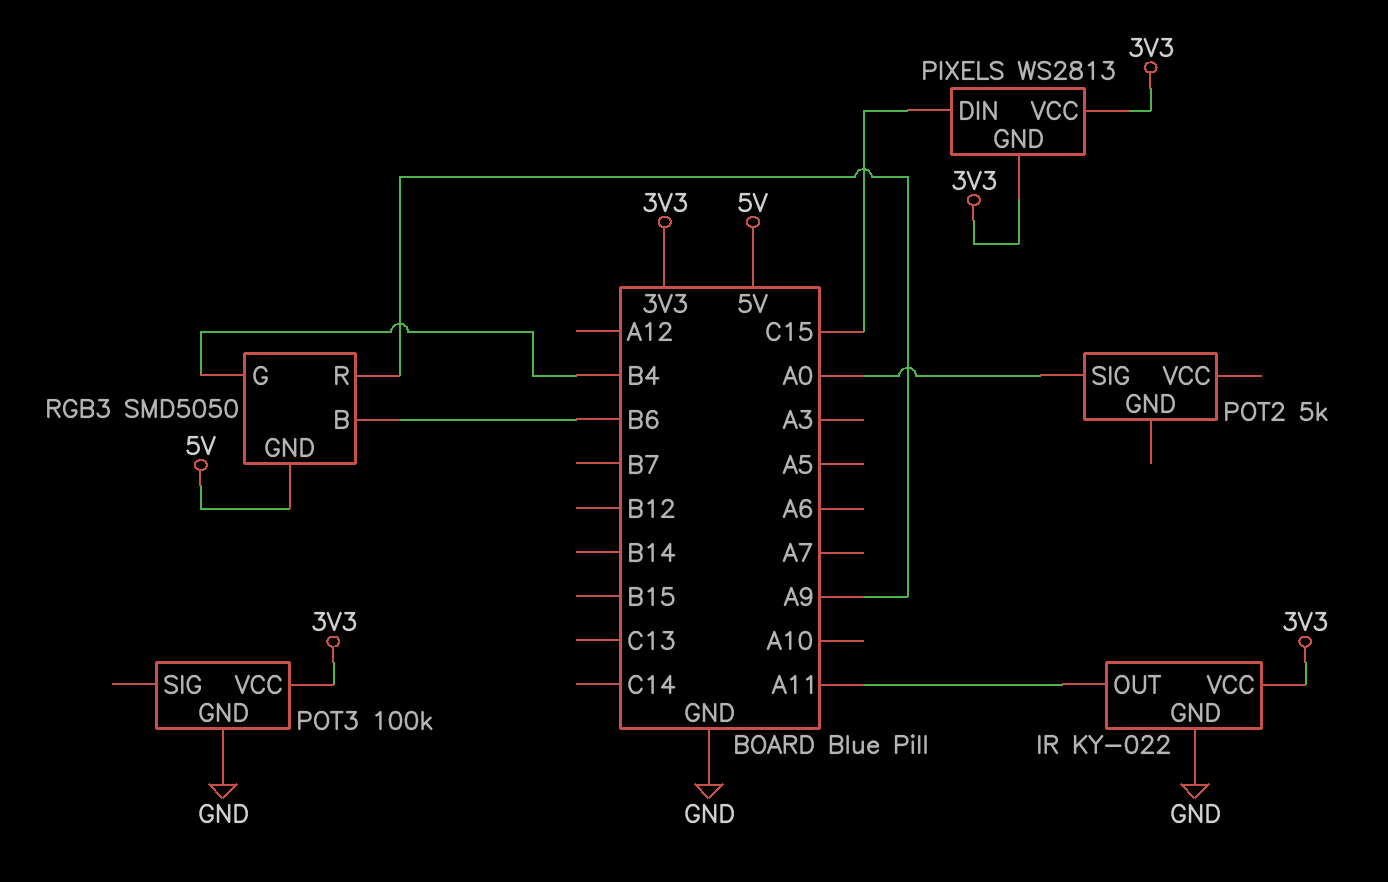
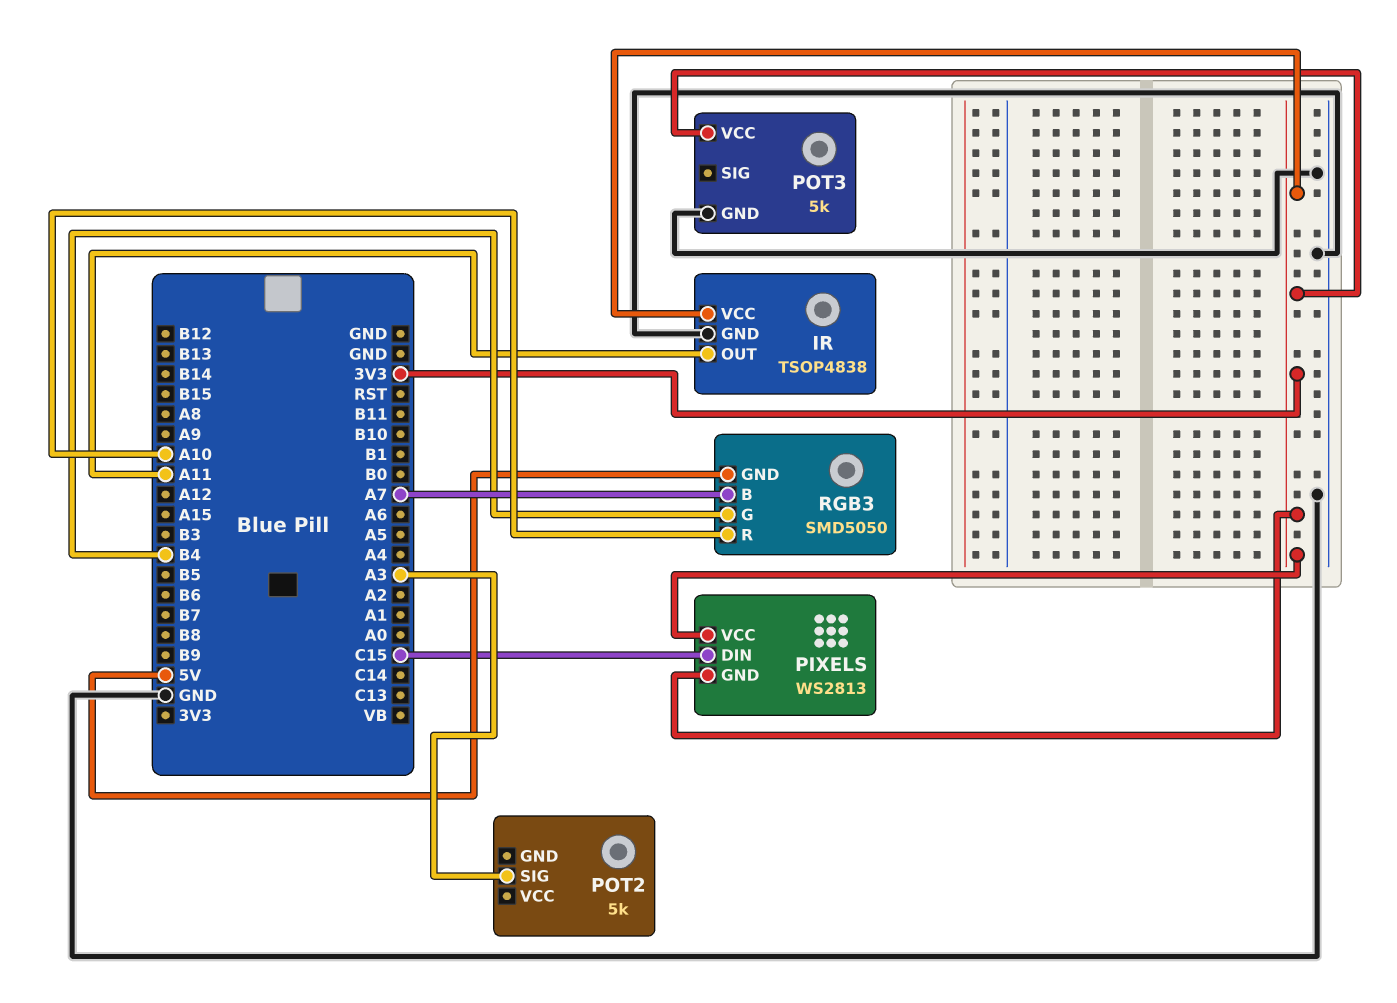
IR: KY-022 -> TSOP4838
POT2 pin SIG: A0 -> A3
POT3: 100k -> 5k
RGB3 pin B: B6 -> A7
RGB3 pin R: A9 -> A10

